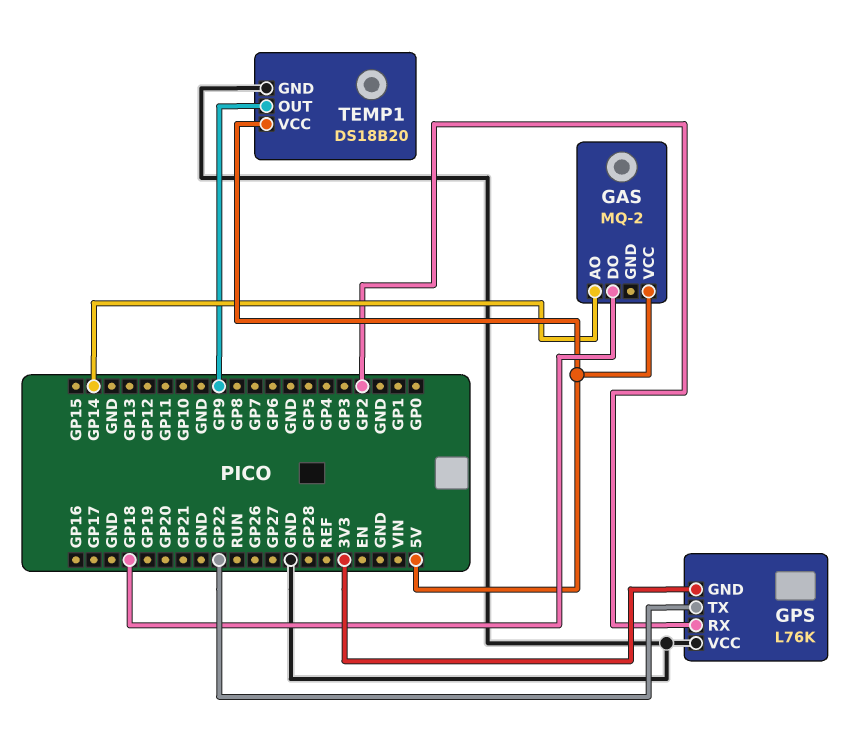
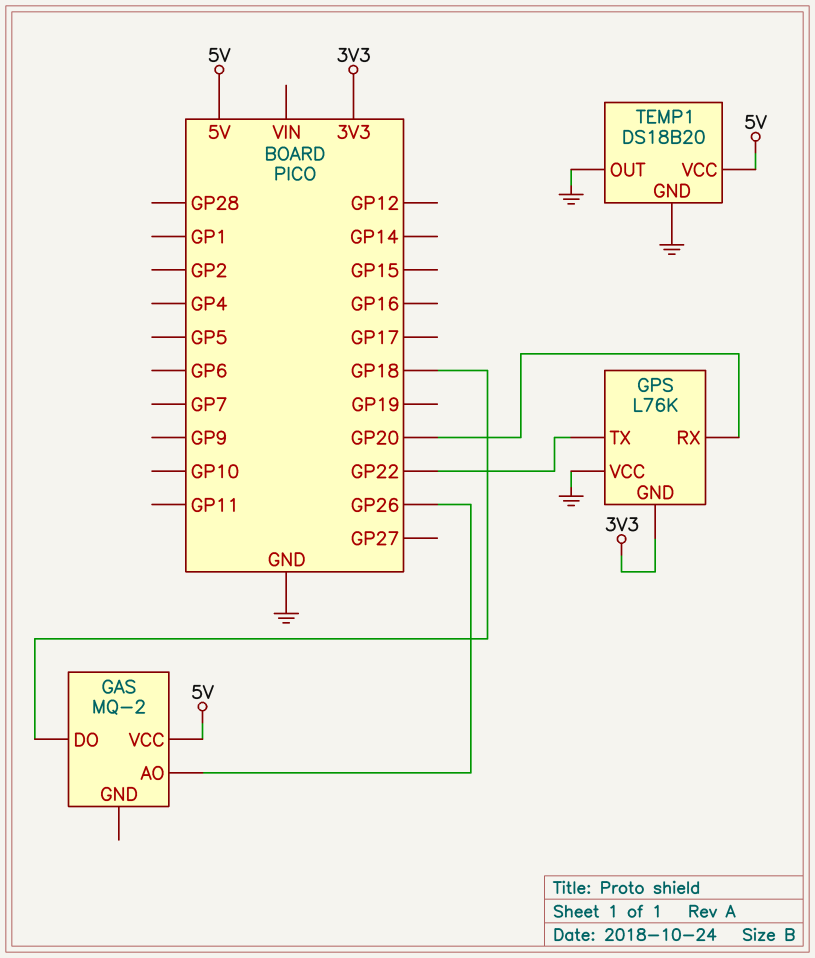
GAS pin AO: GP14 -> GP26
GPS pin RX: GP2 -> GP20
TEMP1 pin OUT: GP9 -> GND

